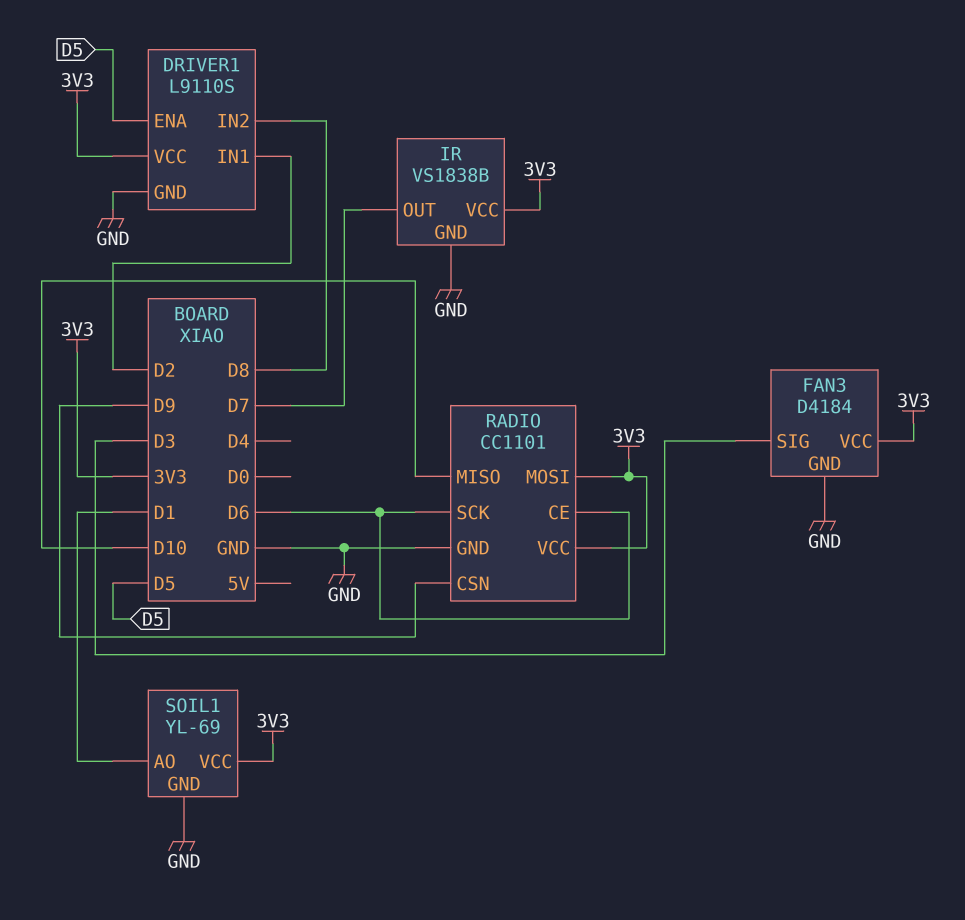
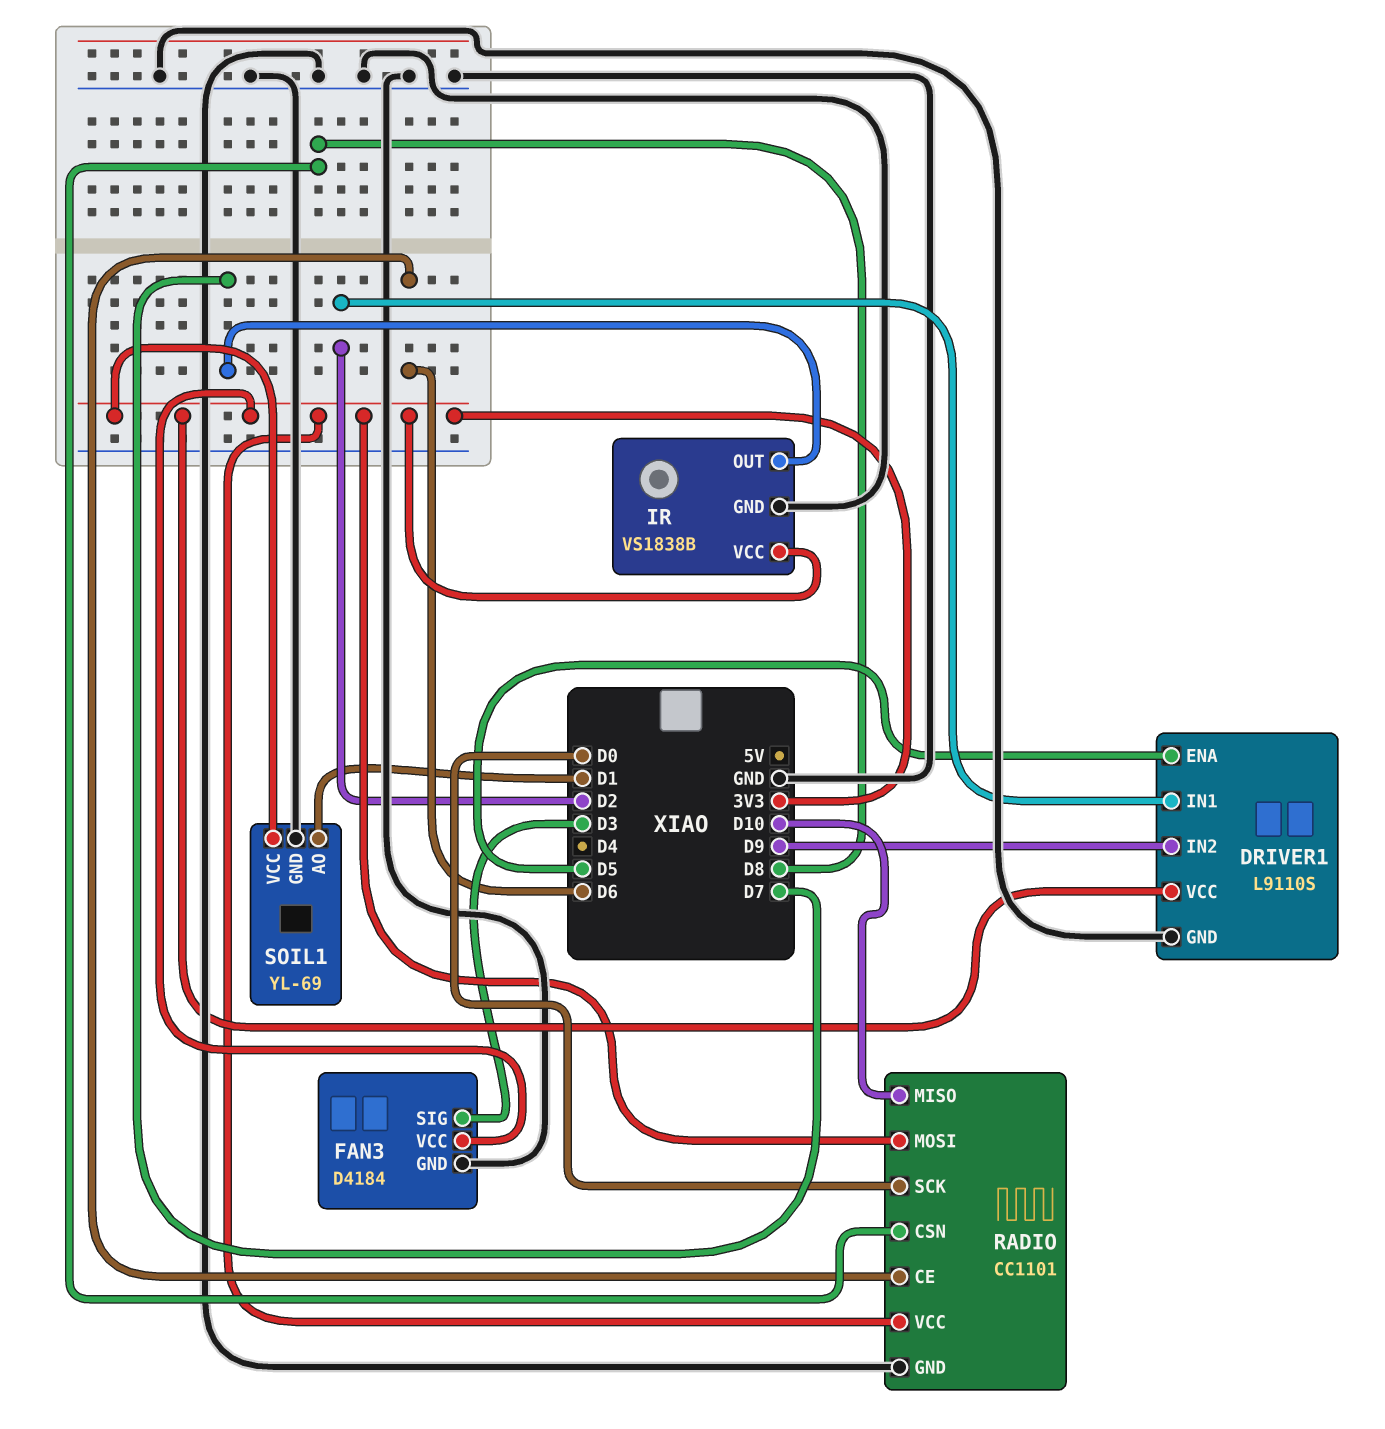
DRIVER1 pin IN2: D8 -> D9
RADIO pin CSN: D9 -> D8
RADIO pin SCK: D6 -> D0

